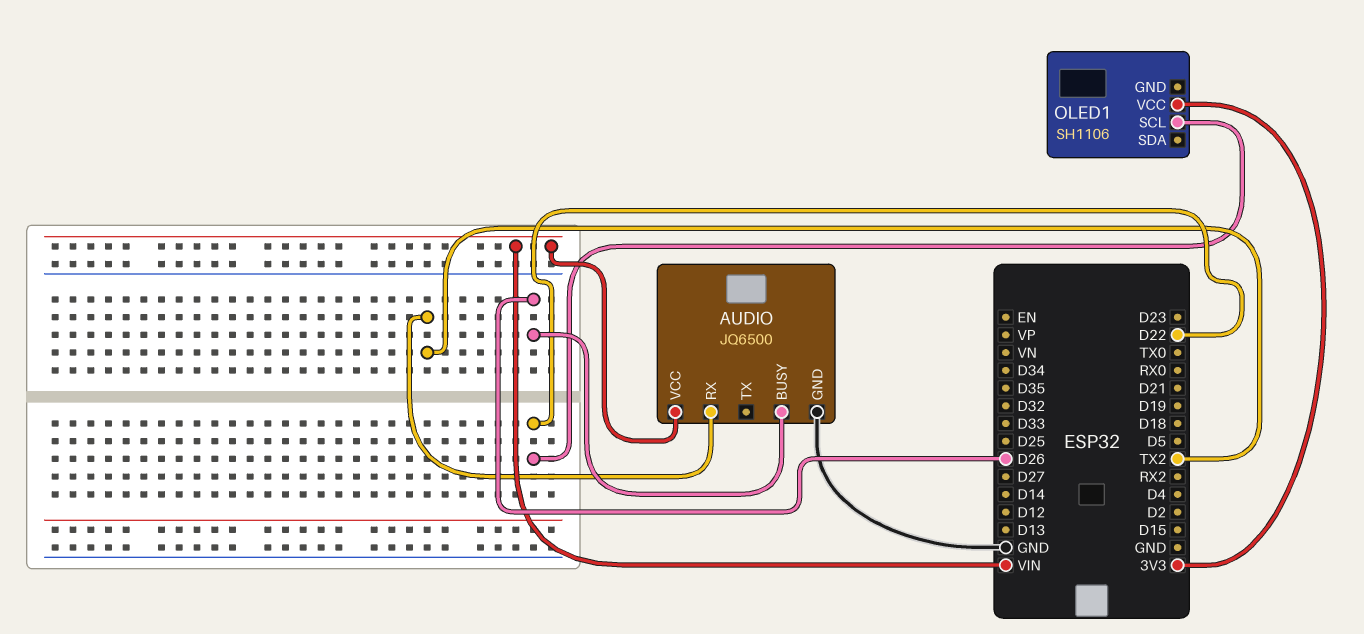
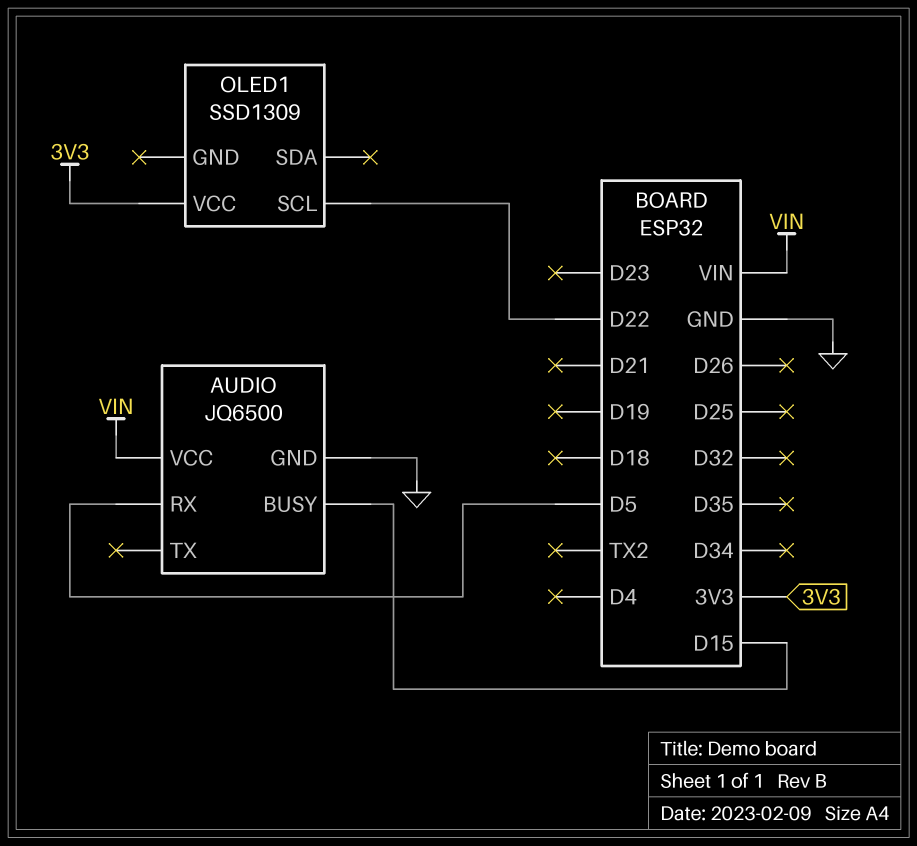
AUDIO pin BUSY: D26 -> D15
AUDIO pin RX: TX2 -> D5
OLED1: SH1106 -> SSD1309

